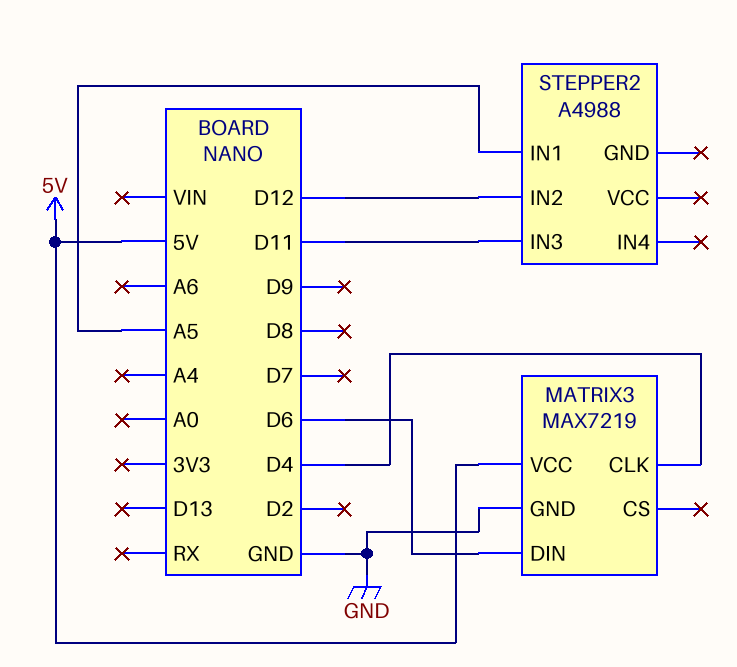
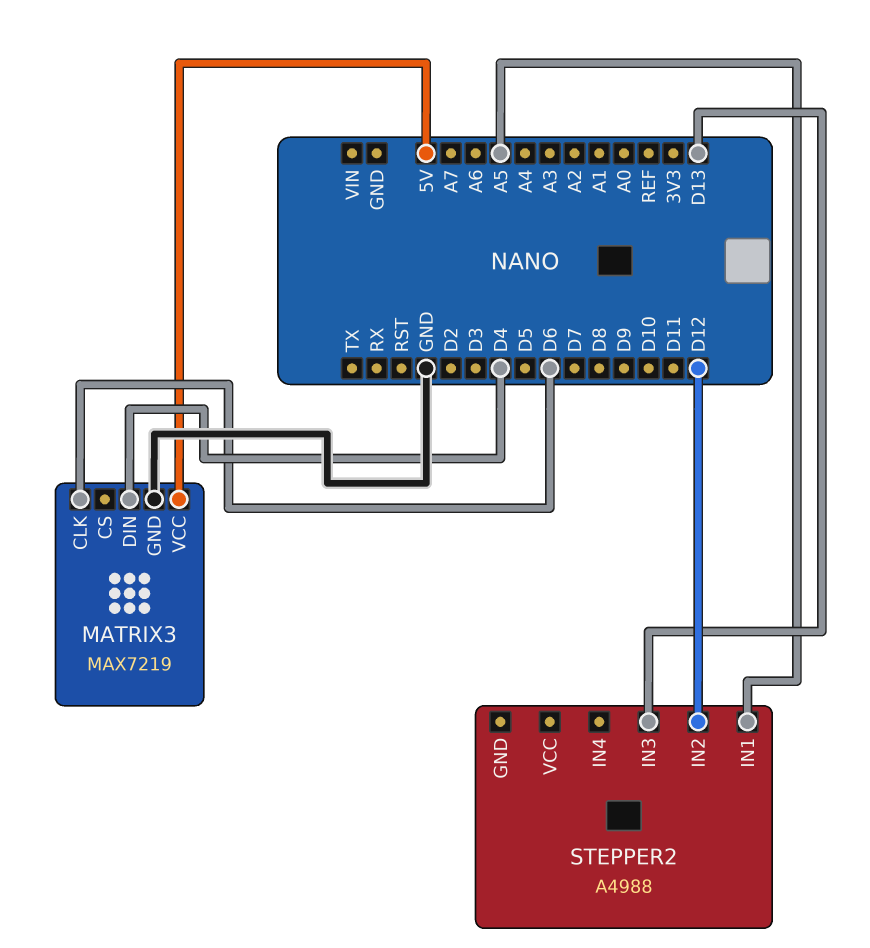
MATRIX3 pin CLK: D4 -> D6
MATRIX3 pin DIN: D6 -> D4
STEPPER2 pin IN3: D11 -> D13

